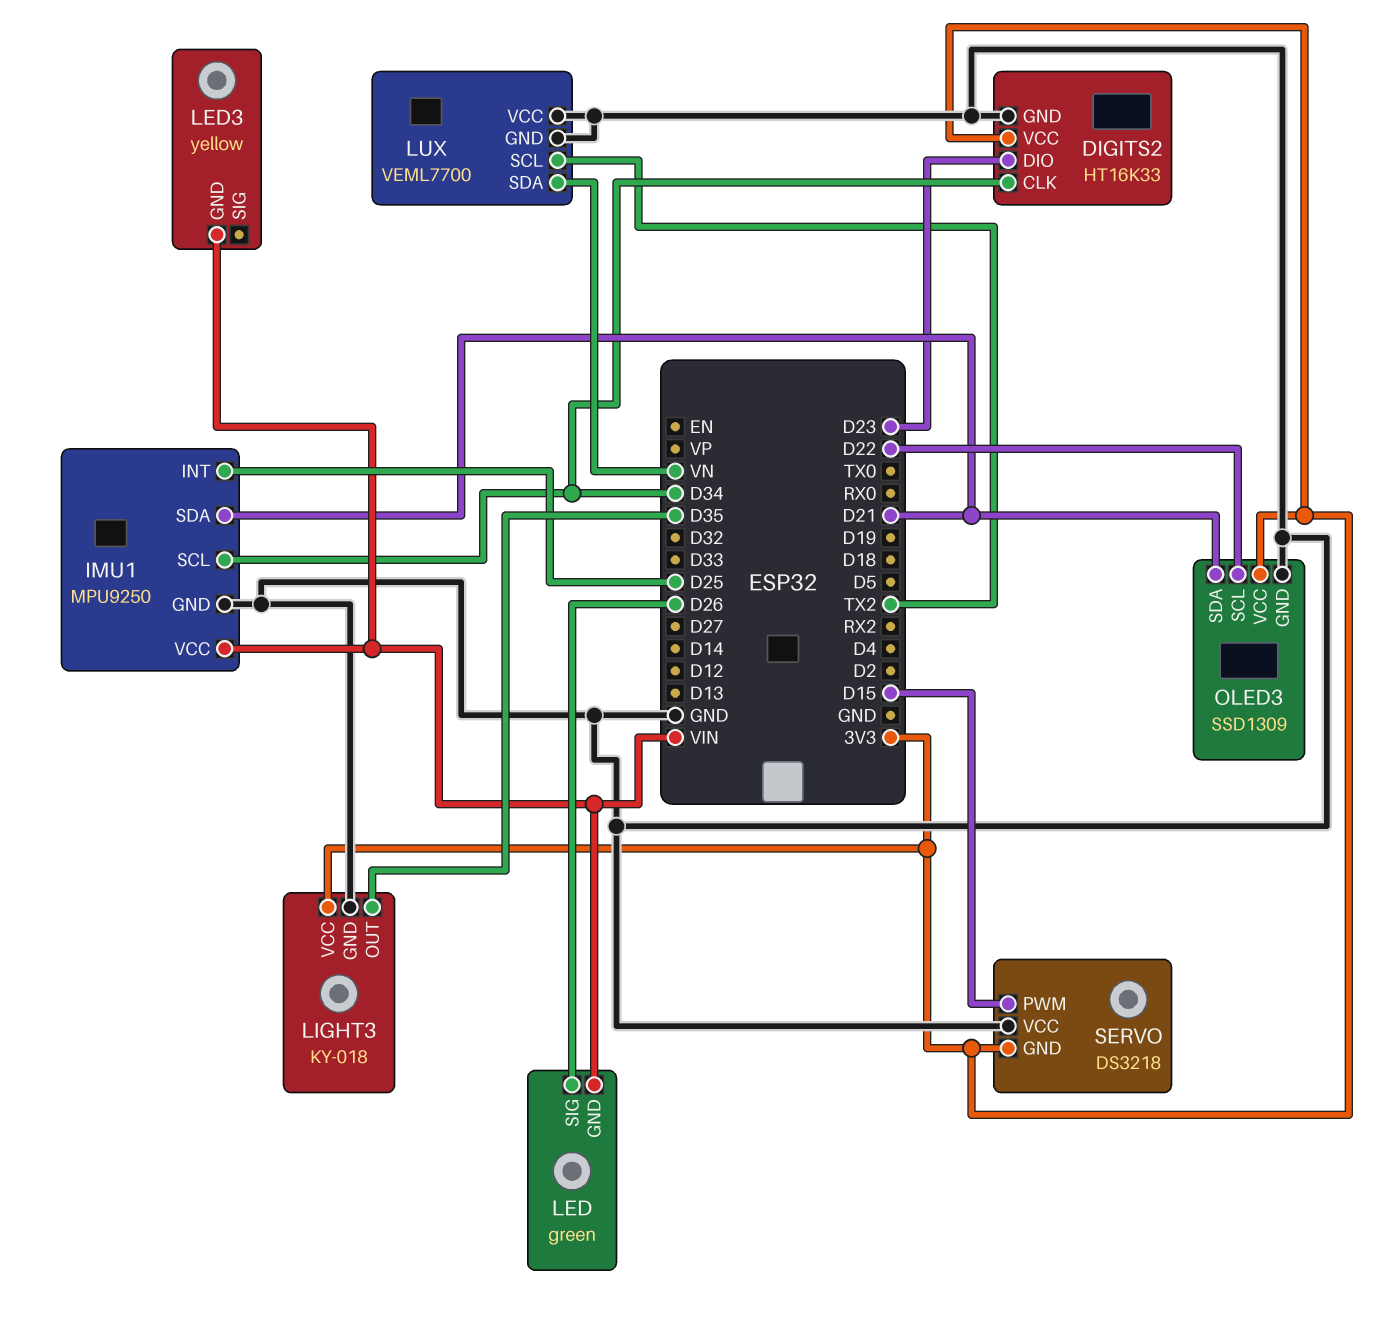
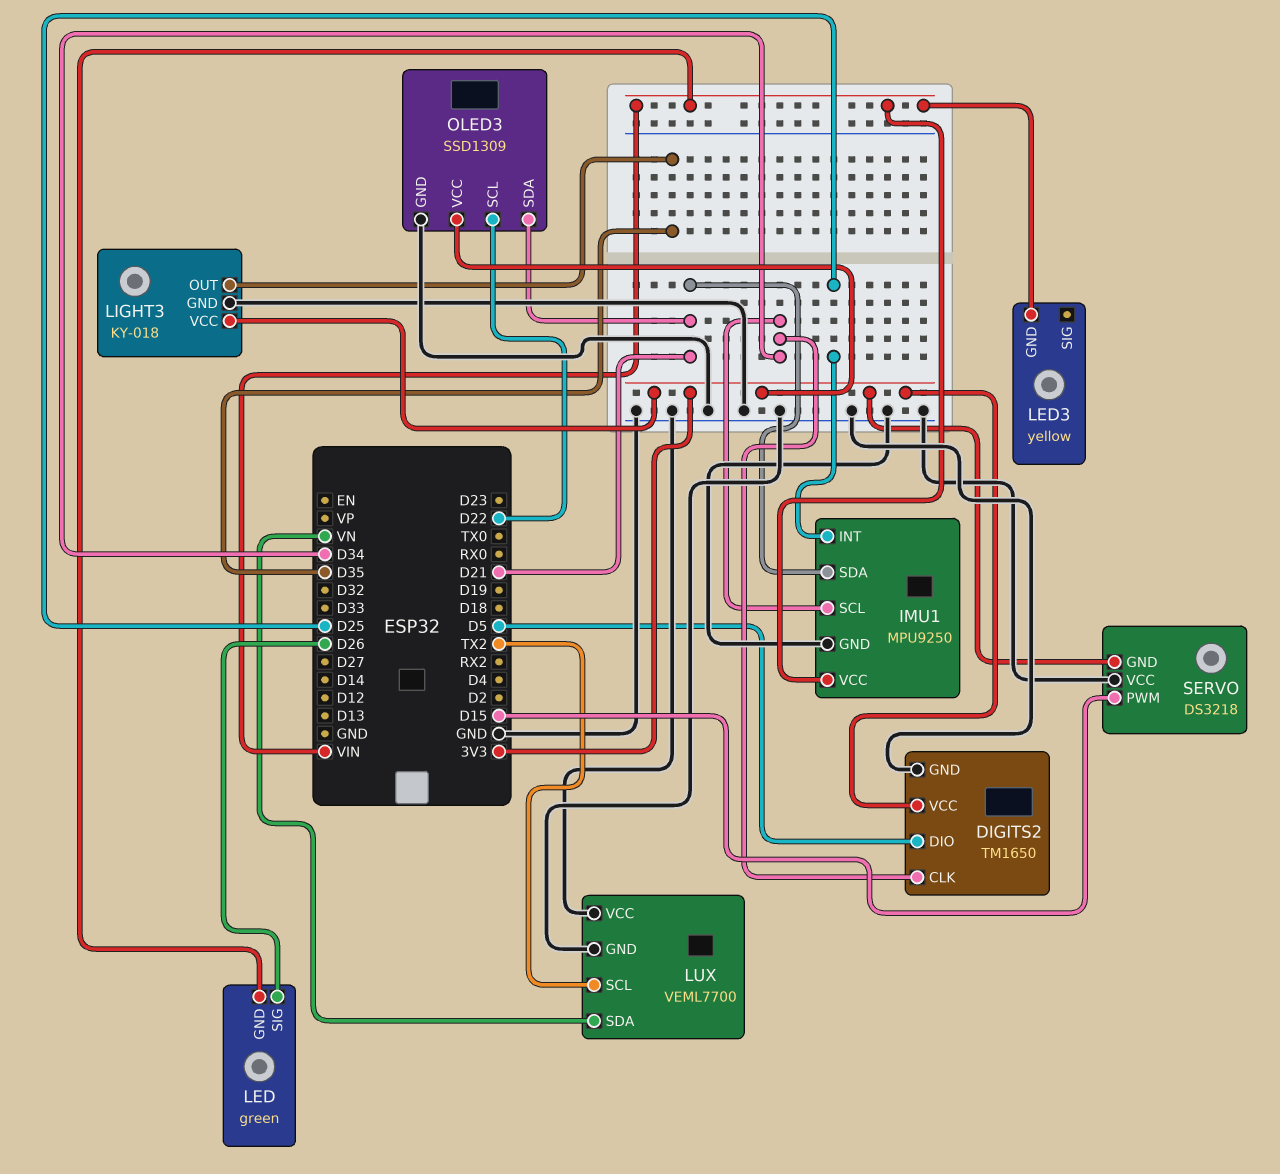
DIGITS2: HT16K33 -> TM1650
DIGITS2 pin DIO: D23 -> D5

